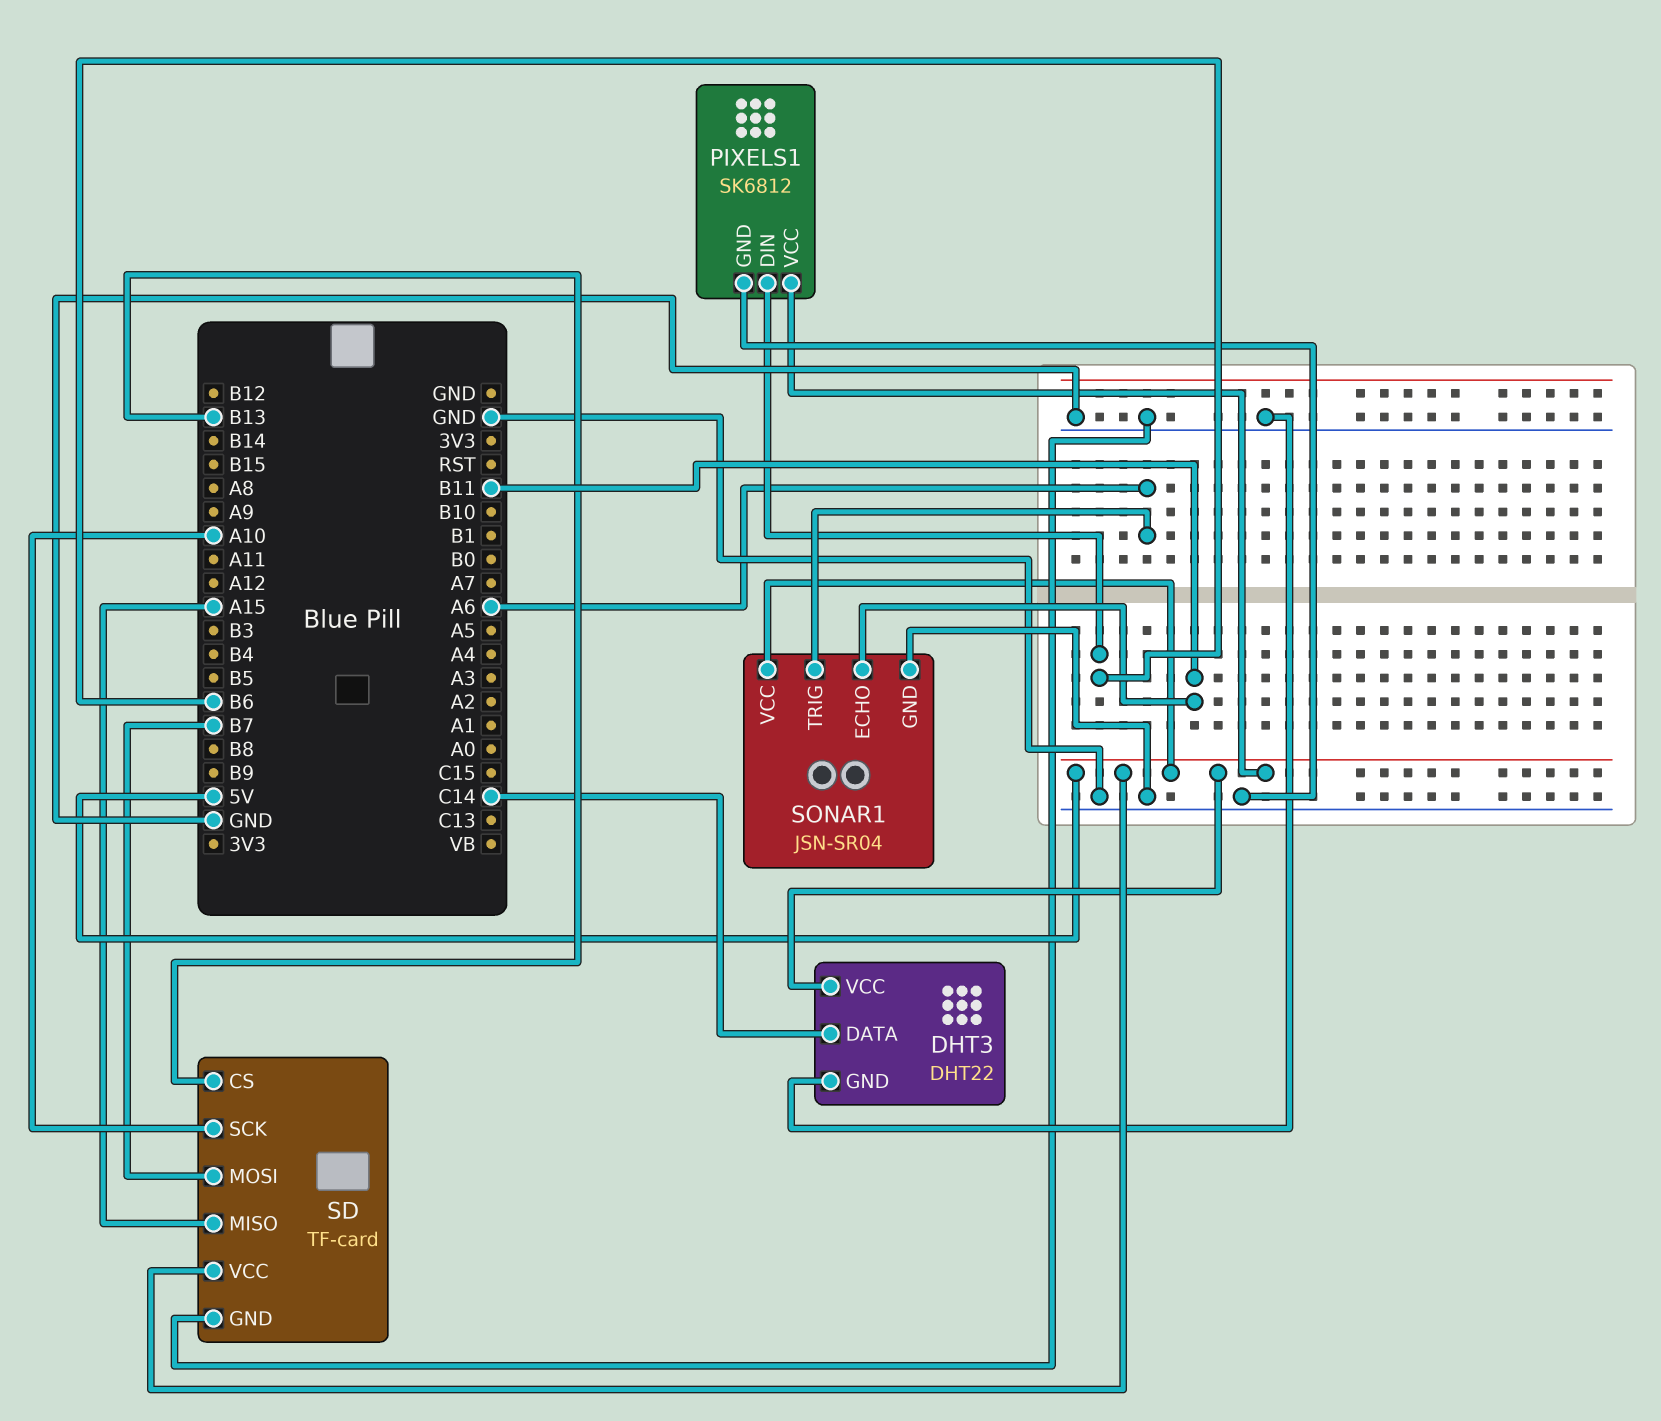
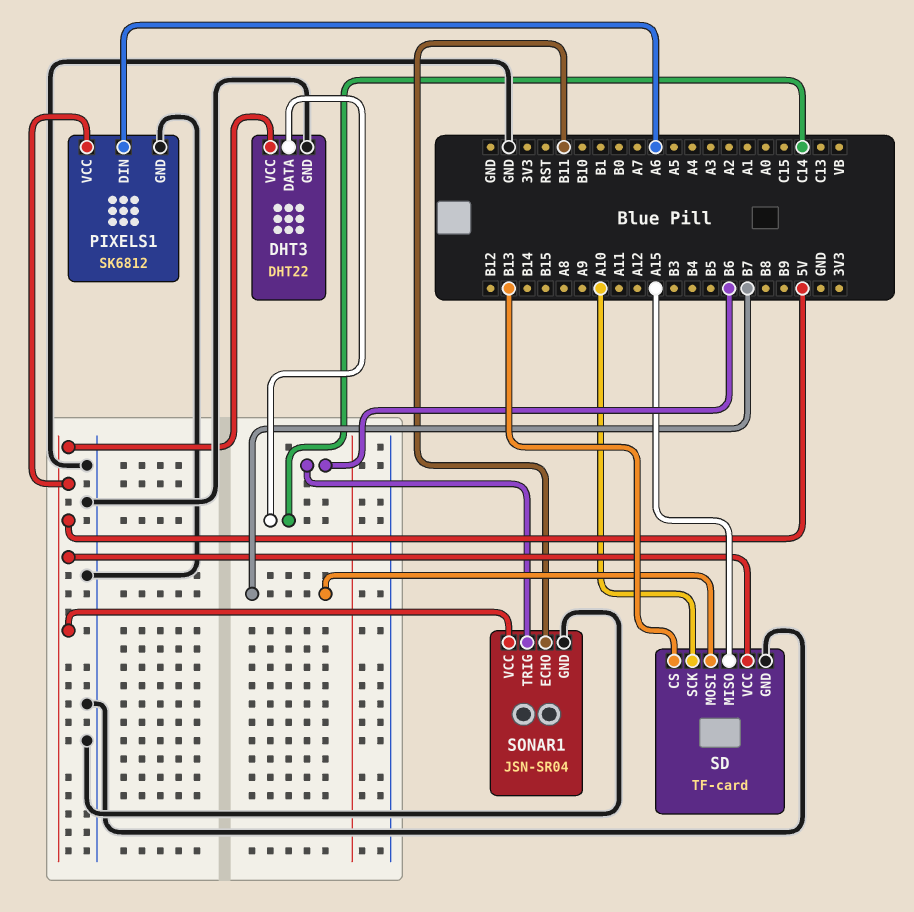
PIXELS1 pin DIN: B6 -> A6
SONAR1 pin TRIG: A6 -> B6

